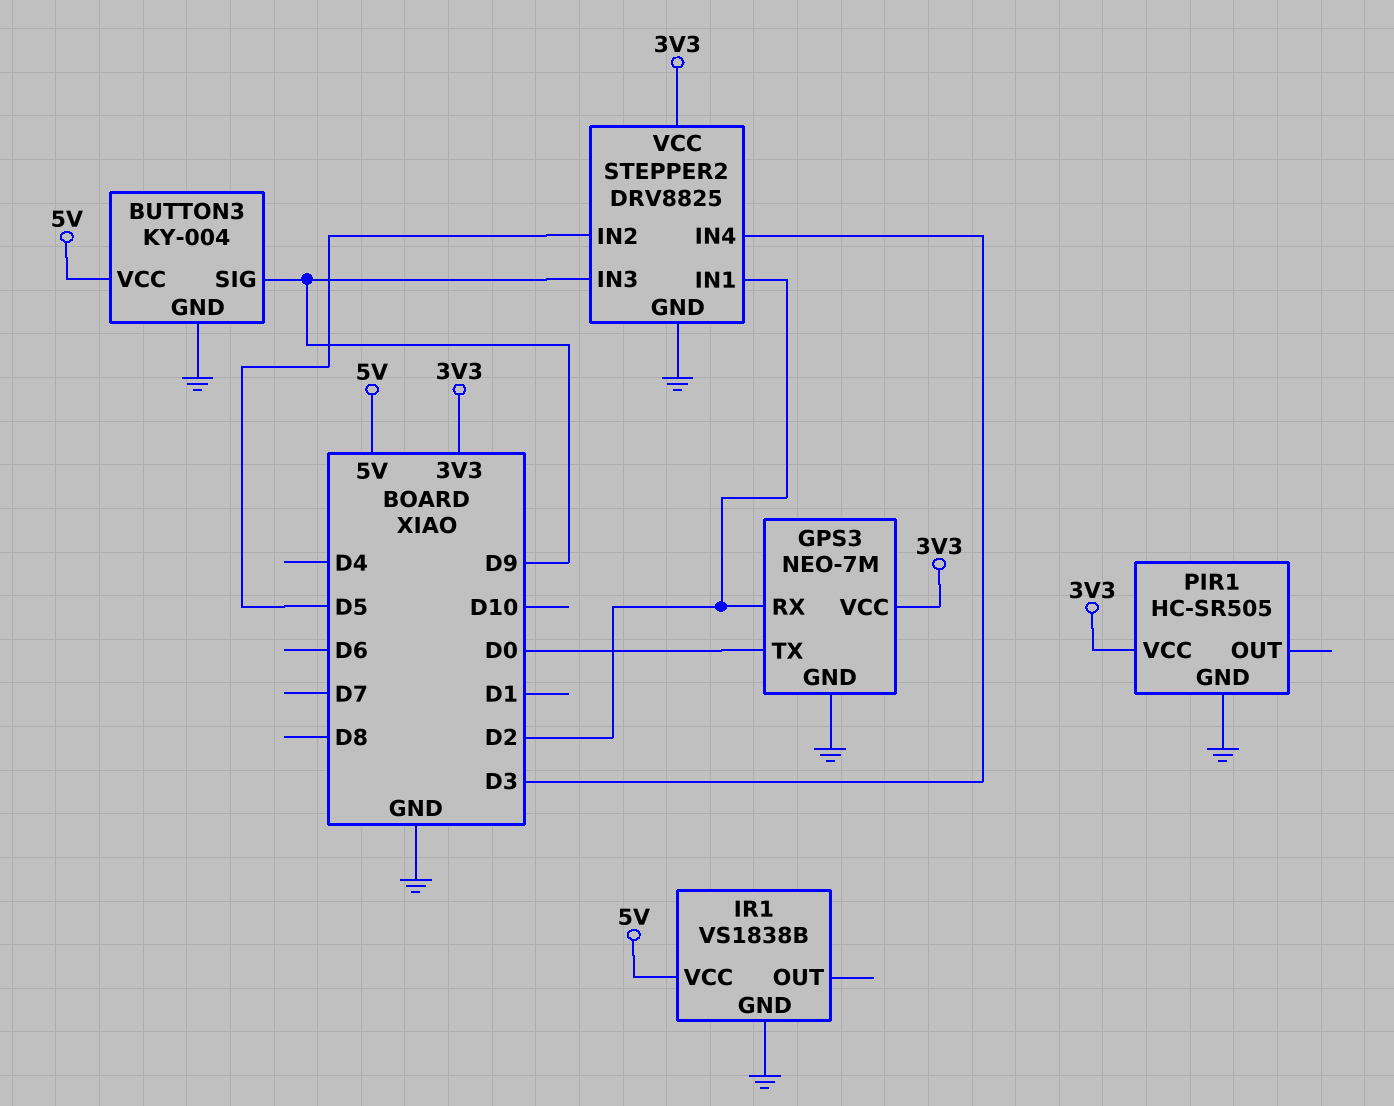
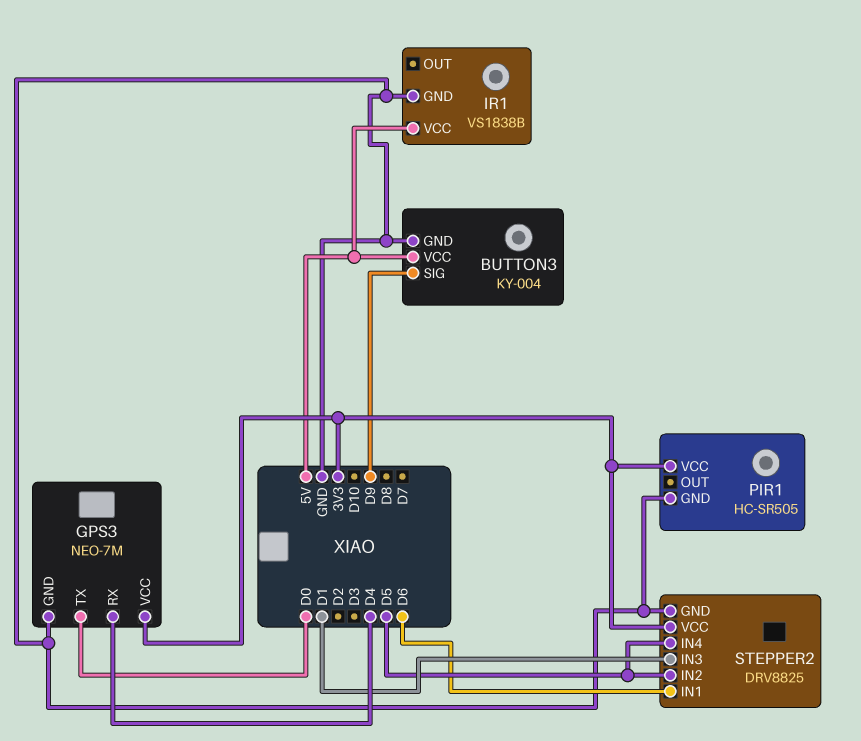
GPS3 pin RX: D2 -> D4
STEPPER2 pin IN1: D2 -> D6
STEPPER2 pin IN3: D9 -> D1
STEPPER2 pin IN4: D3 -> D5

